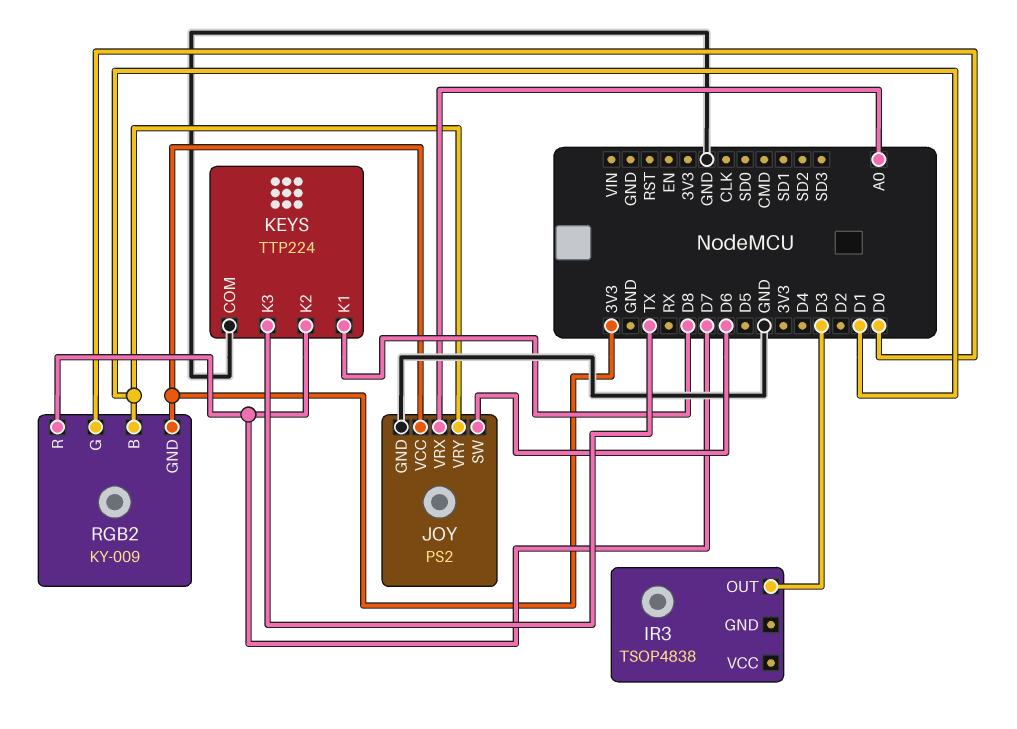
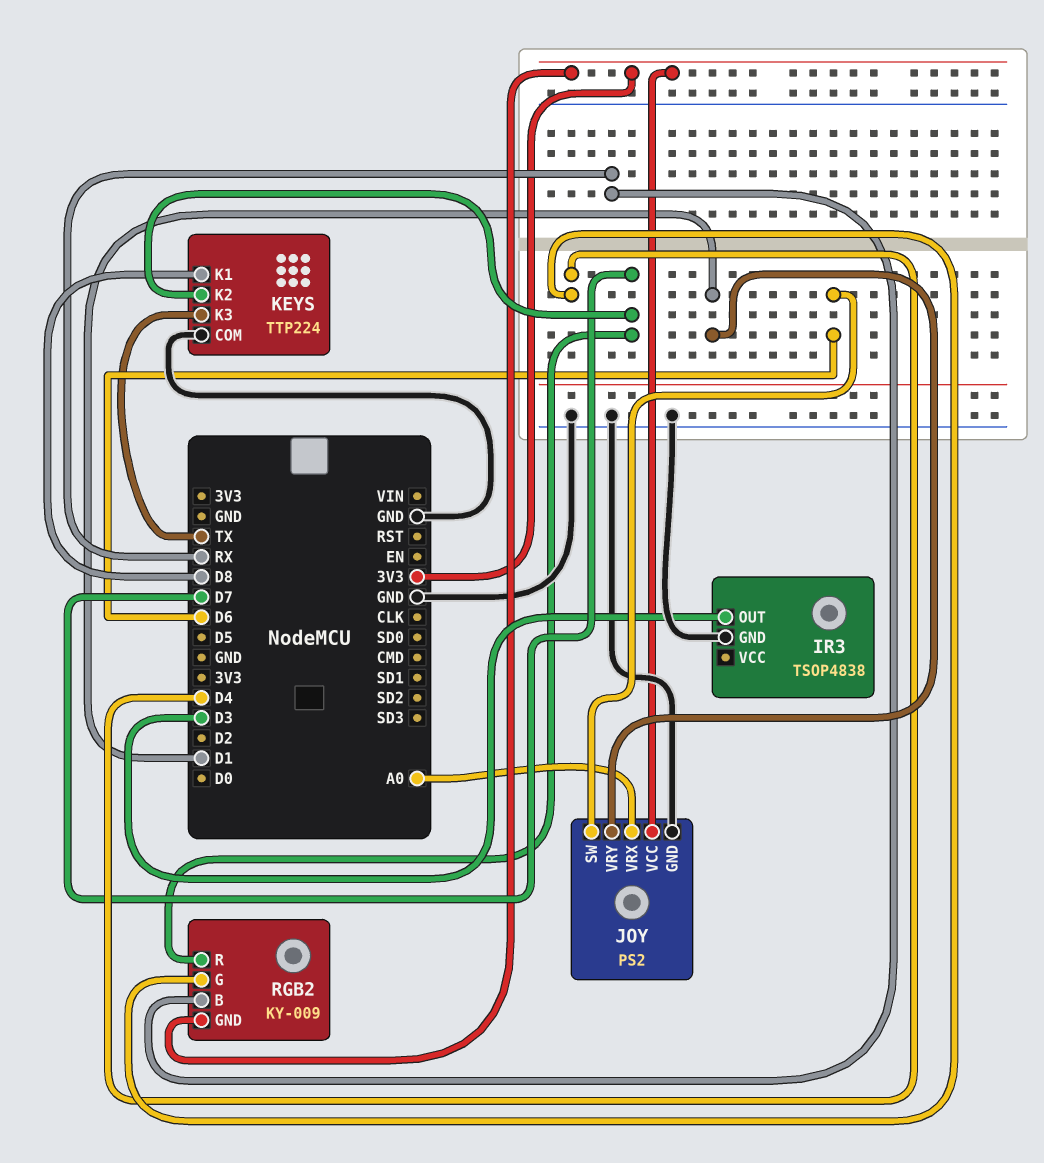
IR3 pin GND: none -> GND
RGB2 pin B: D1 -> RX
RGB2 pin G: D0 -> D4

